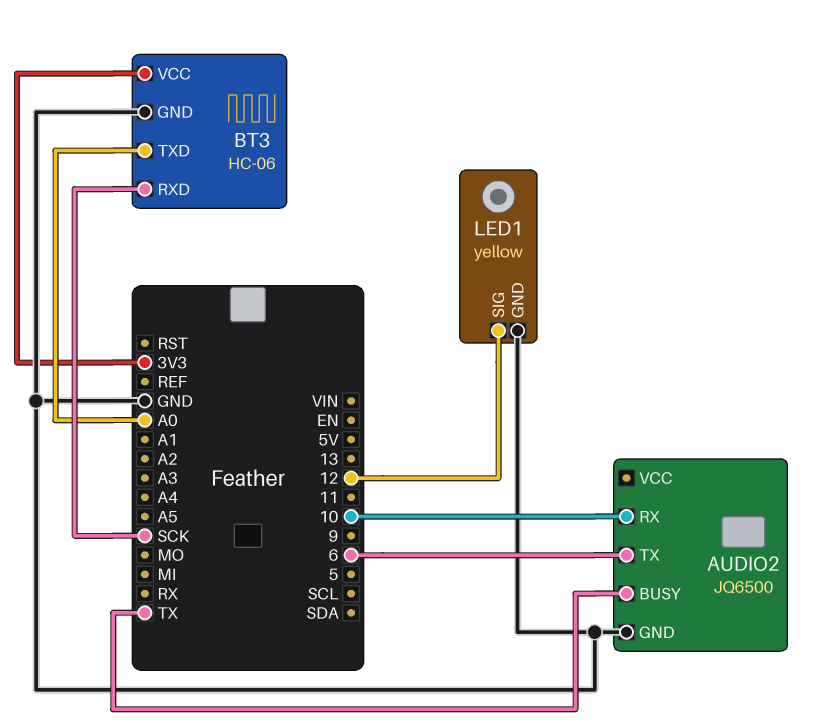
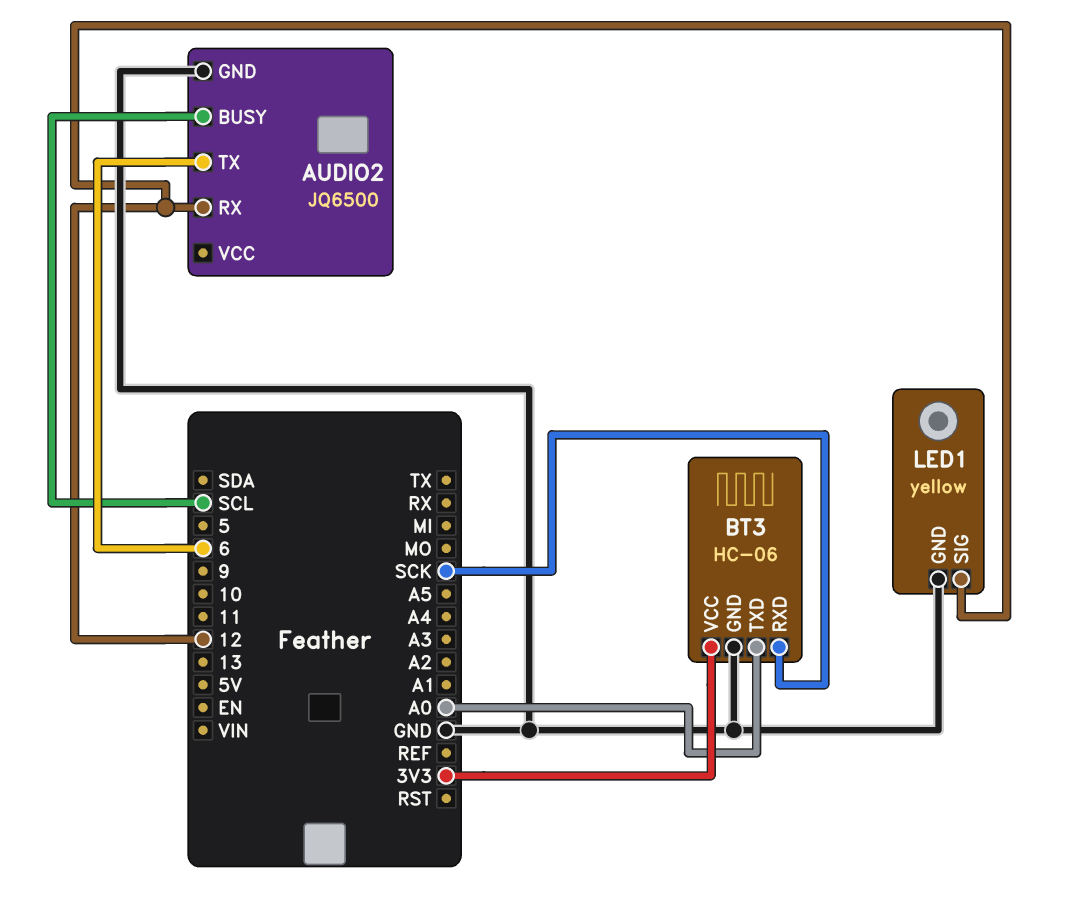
AUDIO2 pin BUSY: TX -> SCL
AUDIO2 pin RX: 10 -> 12

